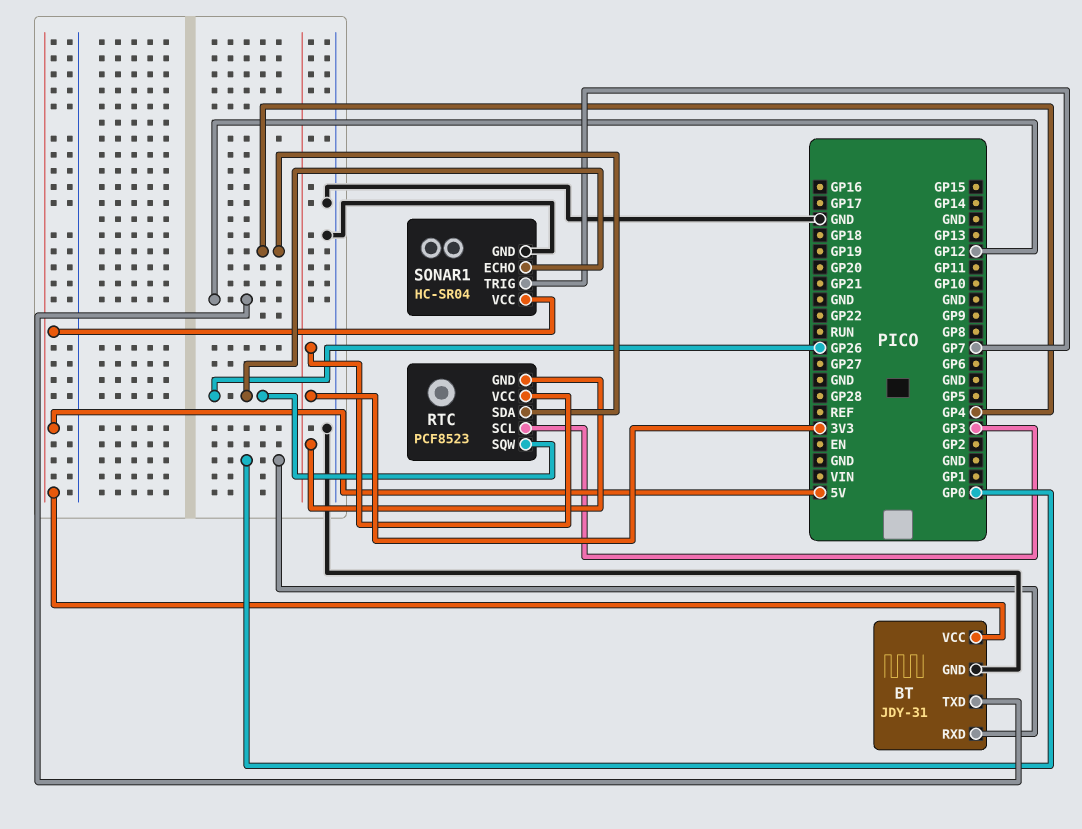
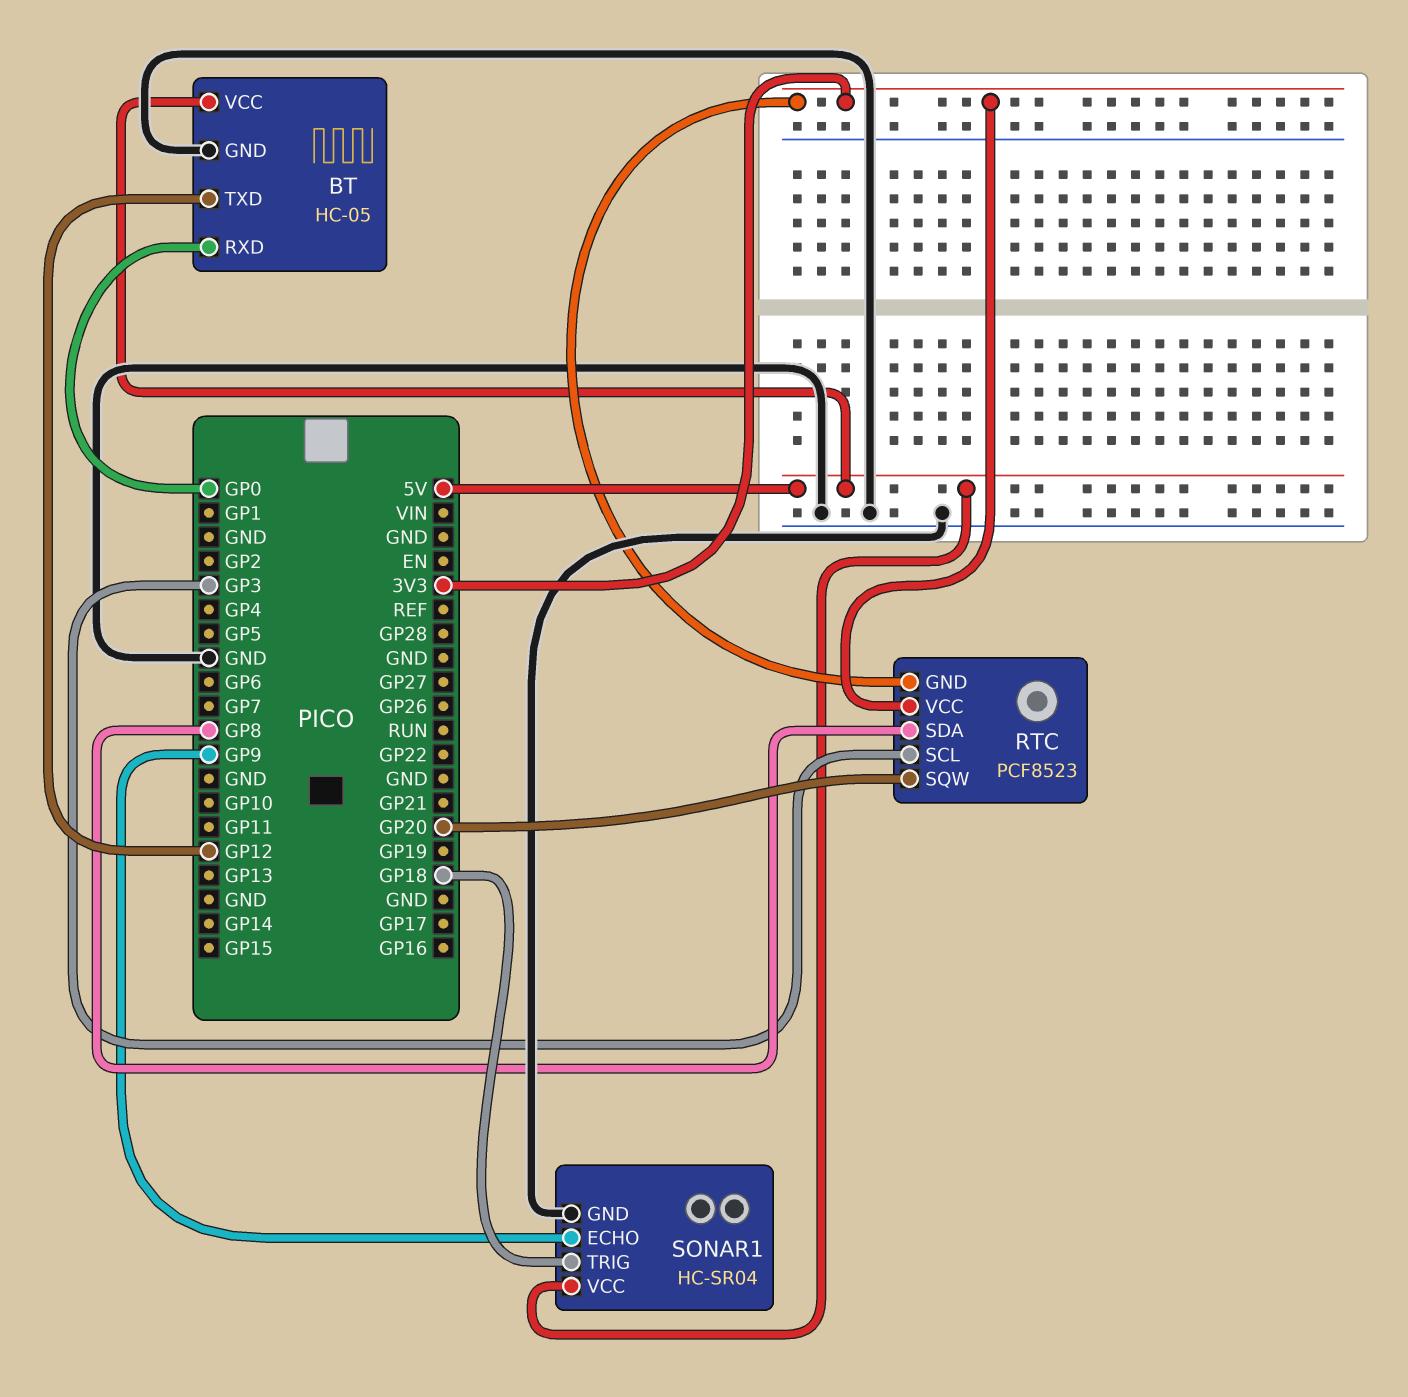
BT: JDY-31 -> HC-05
RTC pin SDA: GP4 -> GP8
RTC pin SQW: GP26 -> GP20
SONAR1 pin ECHO: GP26 -> GP9
SONAR1 pin TRIG: GP7 -> GP18

